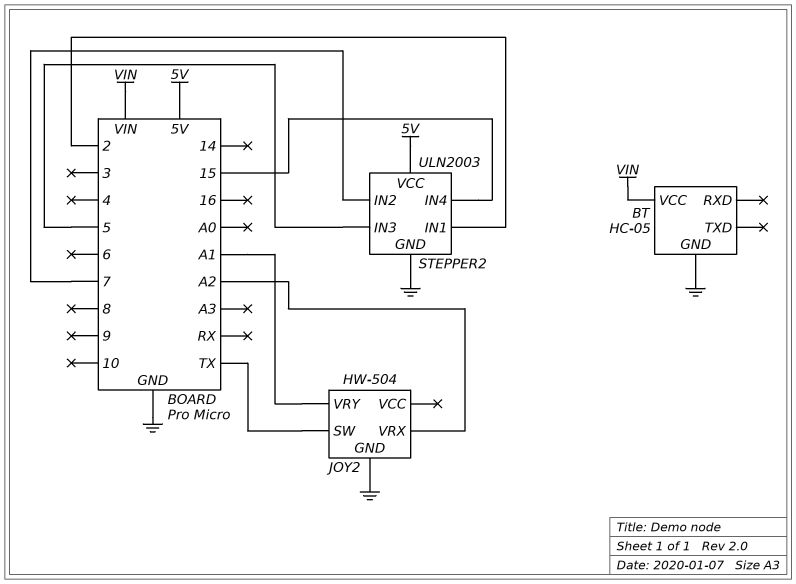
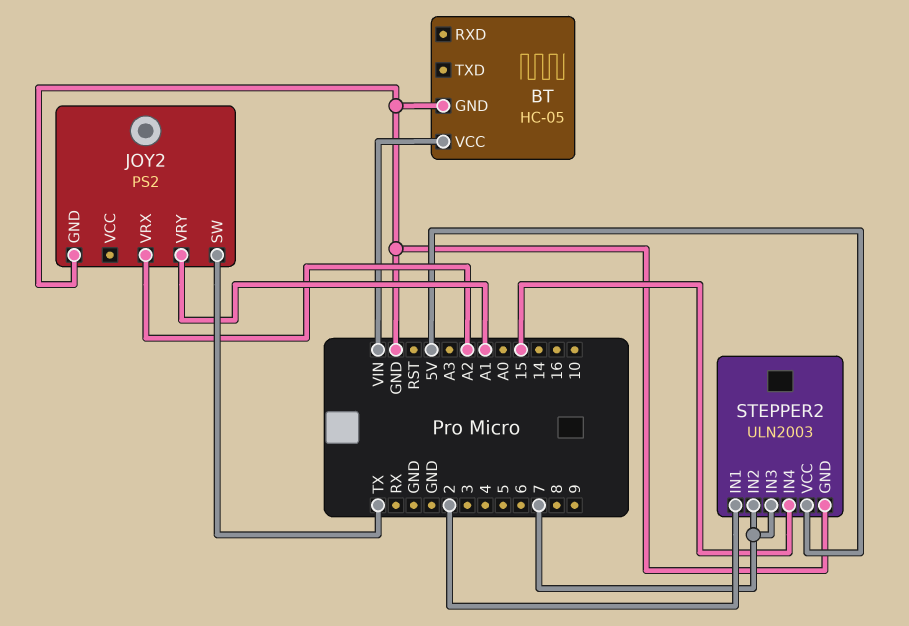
JOY2: HW-504 -> PS2
STEPPER2 pin IN3: 5 -> 7

